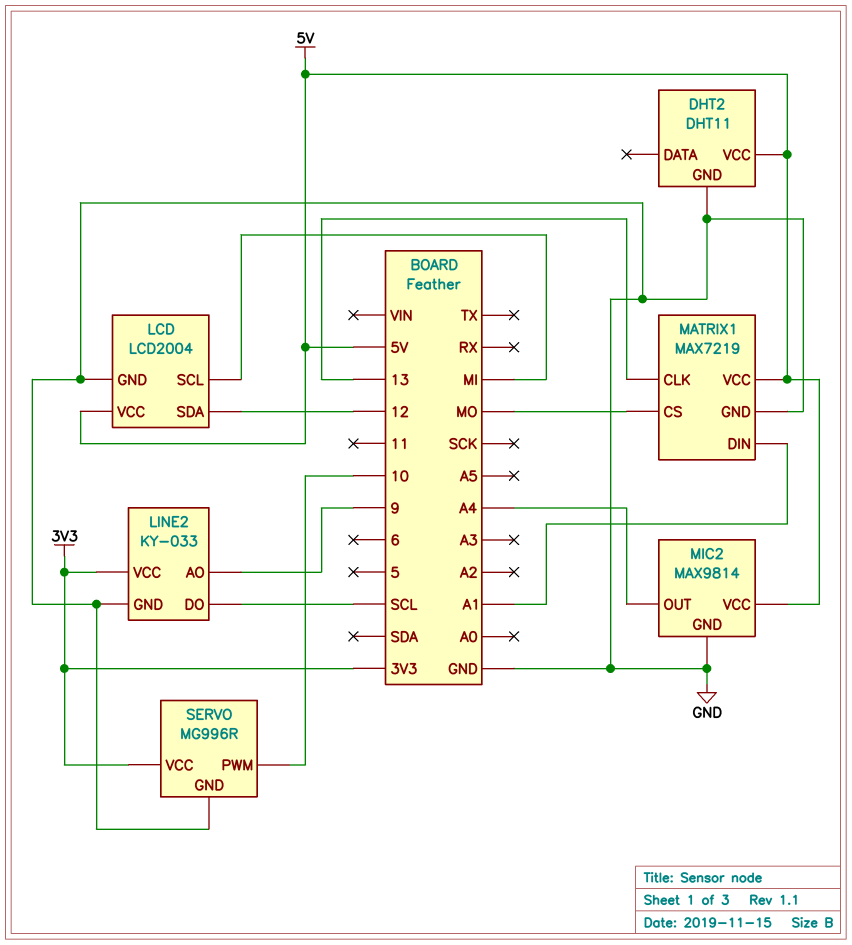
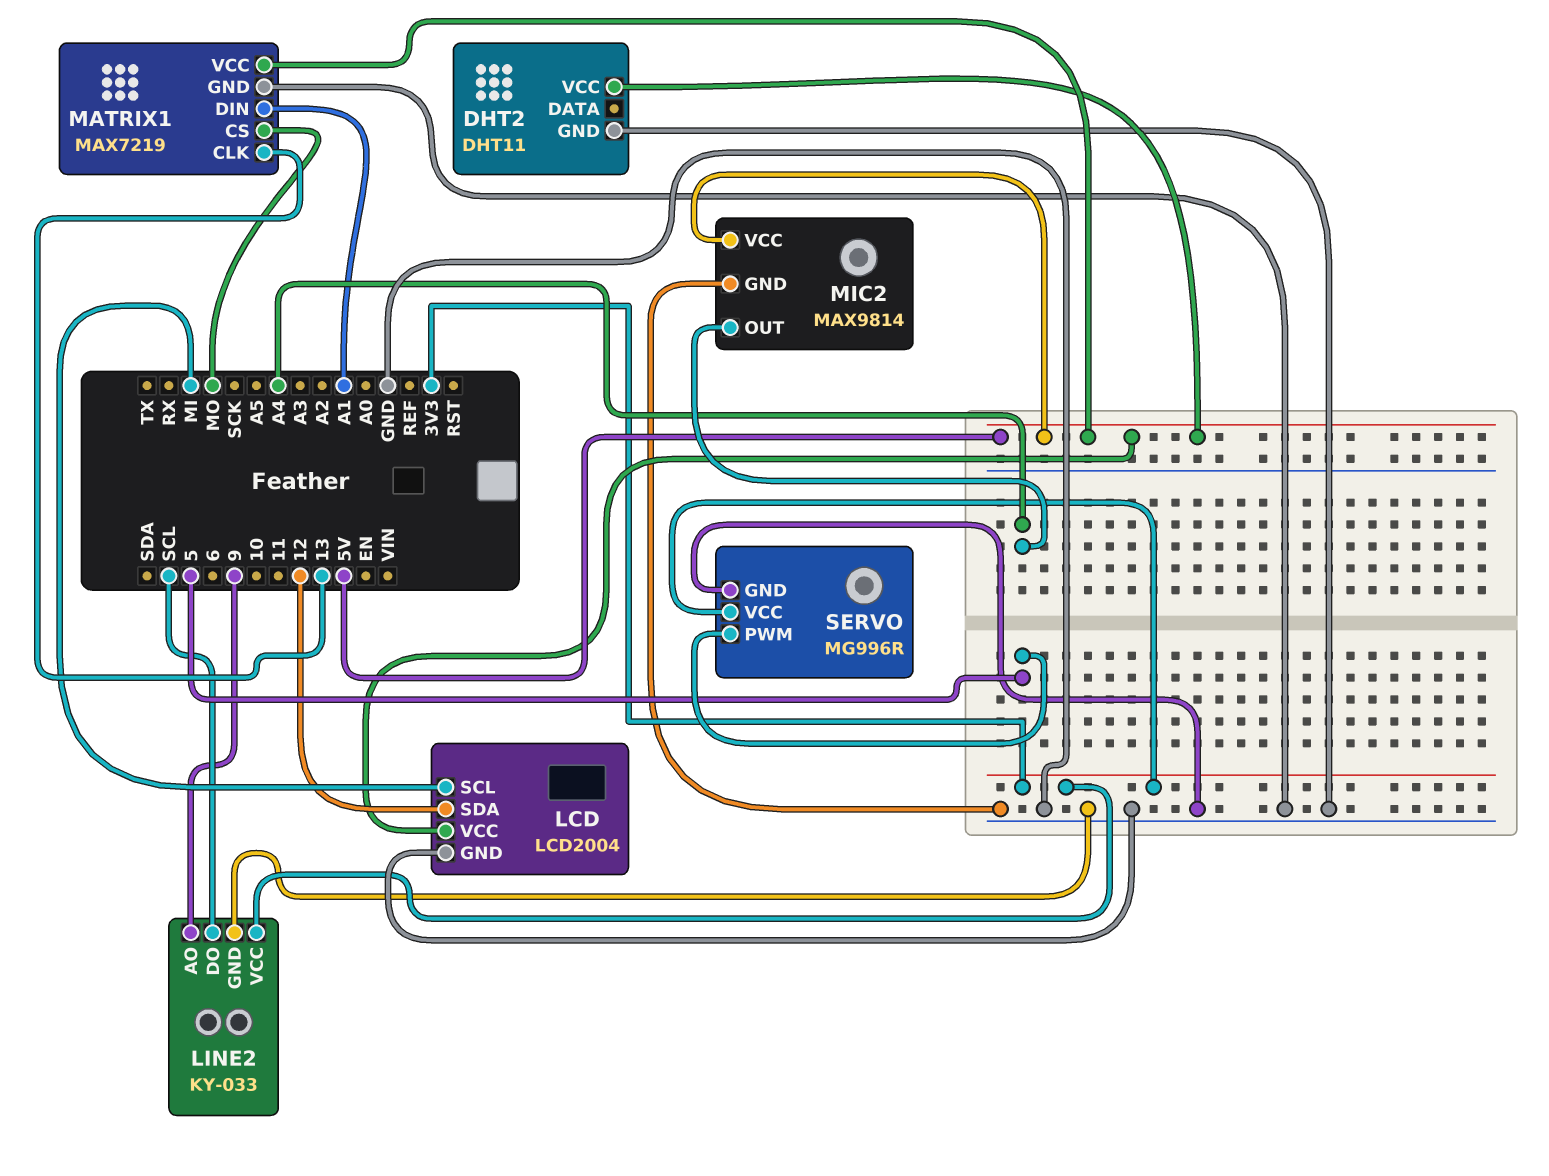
SERVO pin PWM: 10 -> 5

